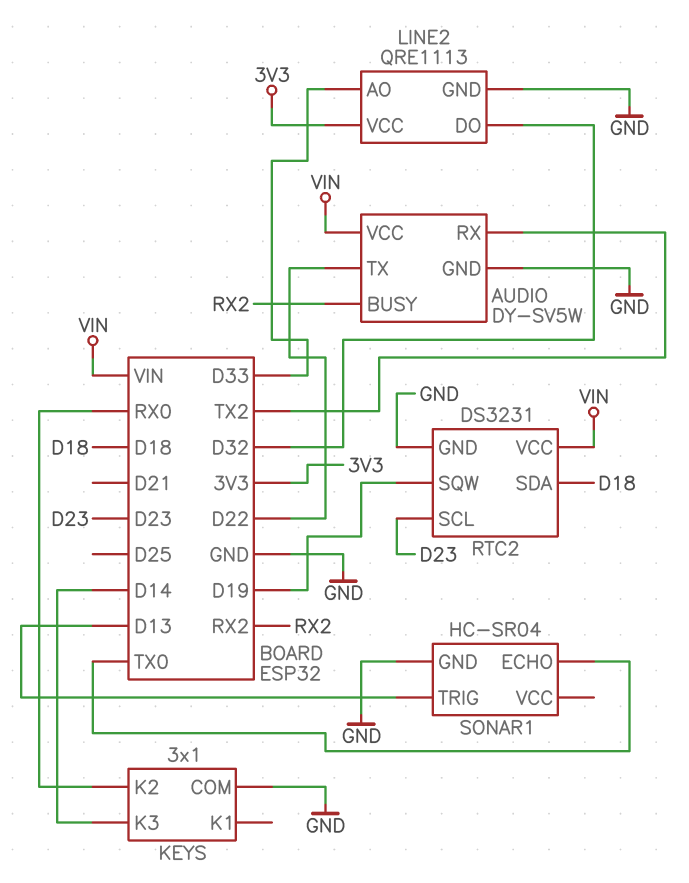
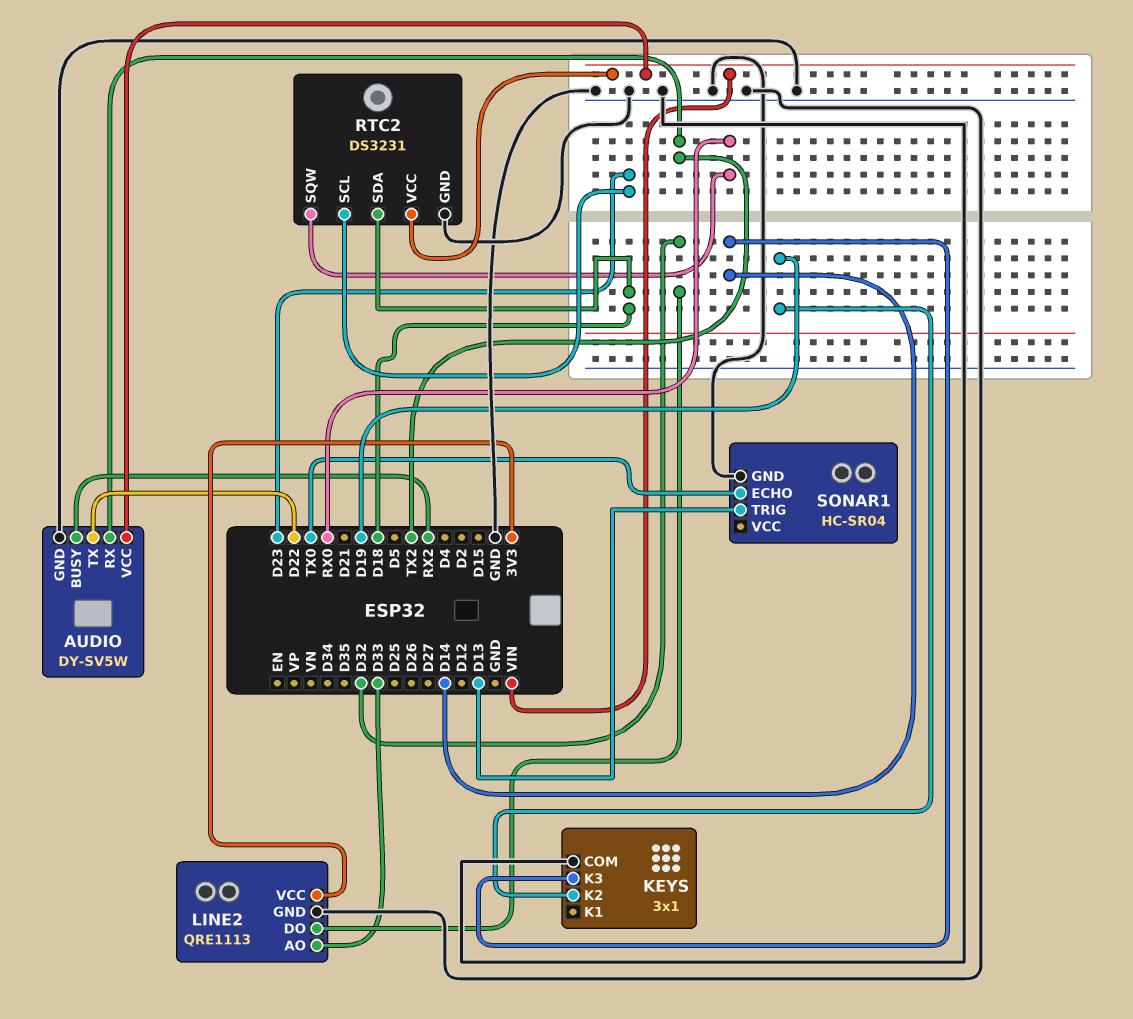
KEYS pin K2: RX0 -> D19
RTC2 pin SQW: D19 -> RX0

